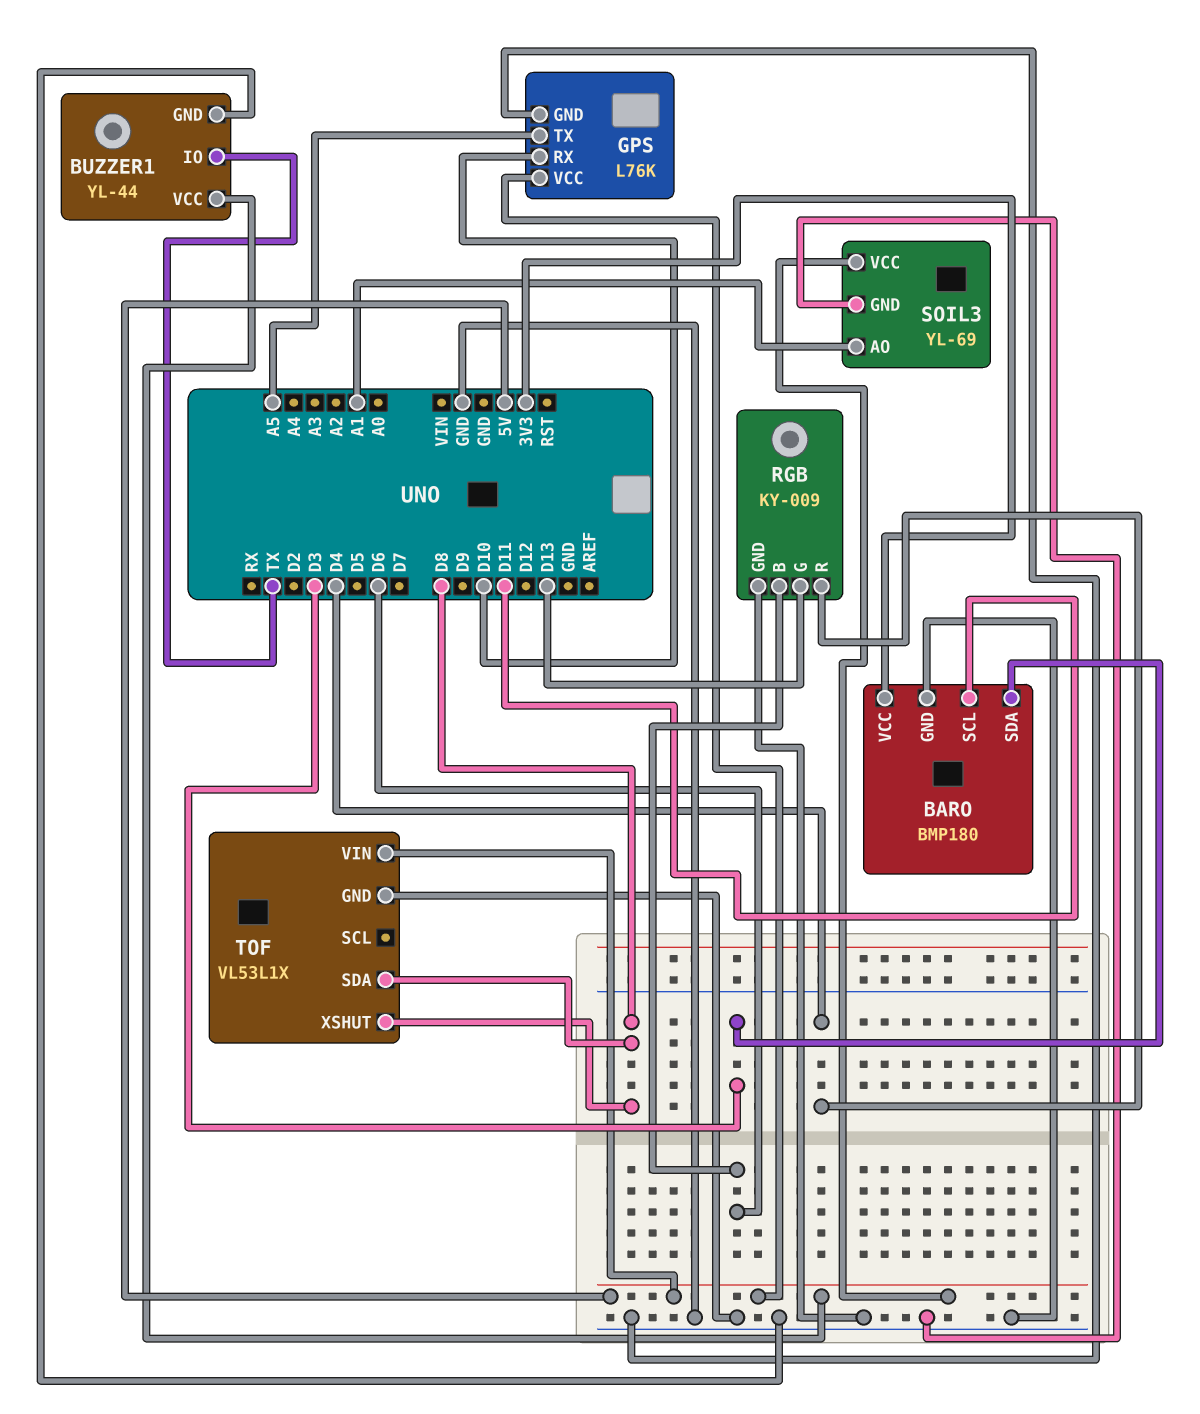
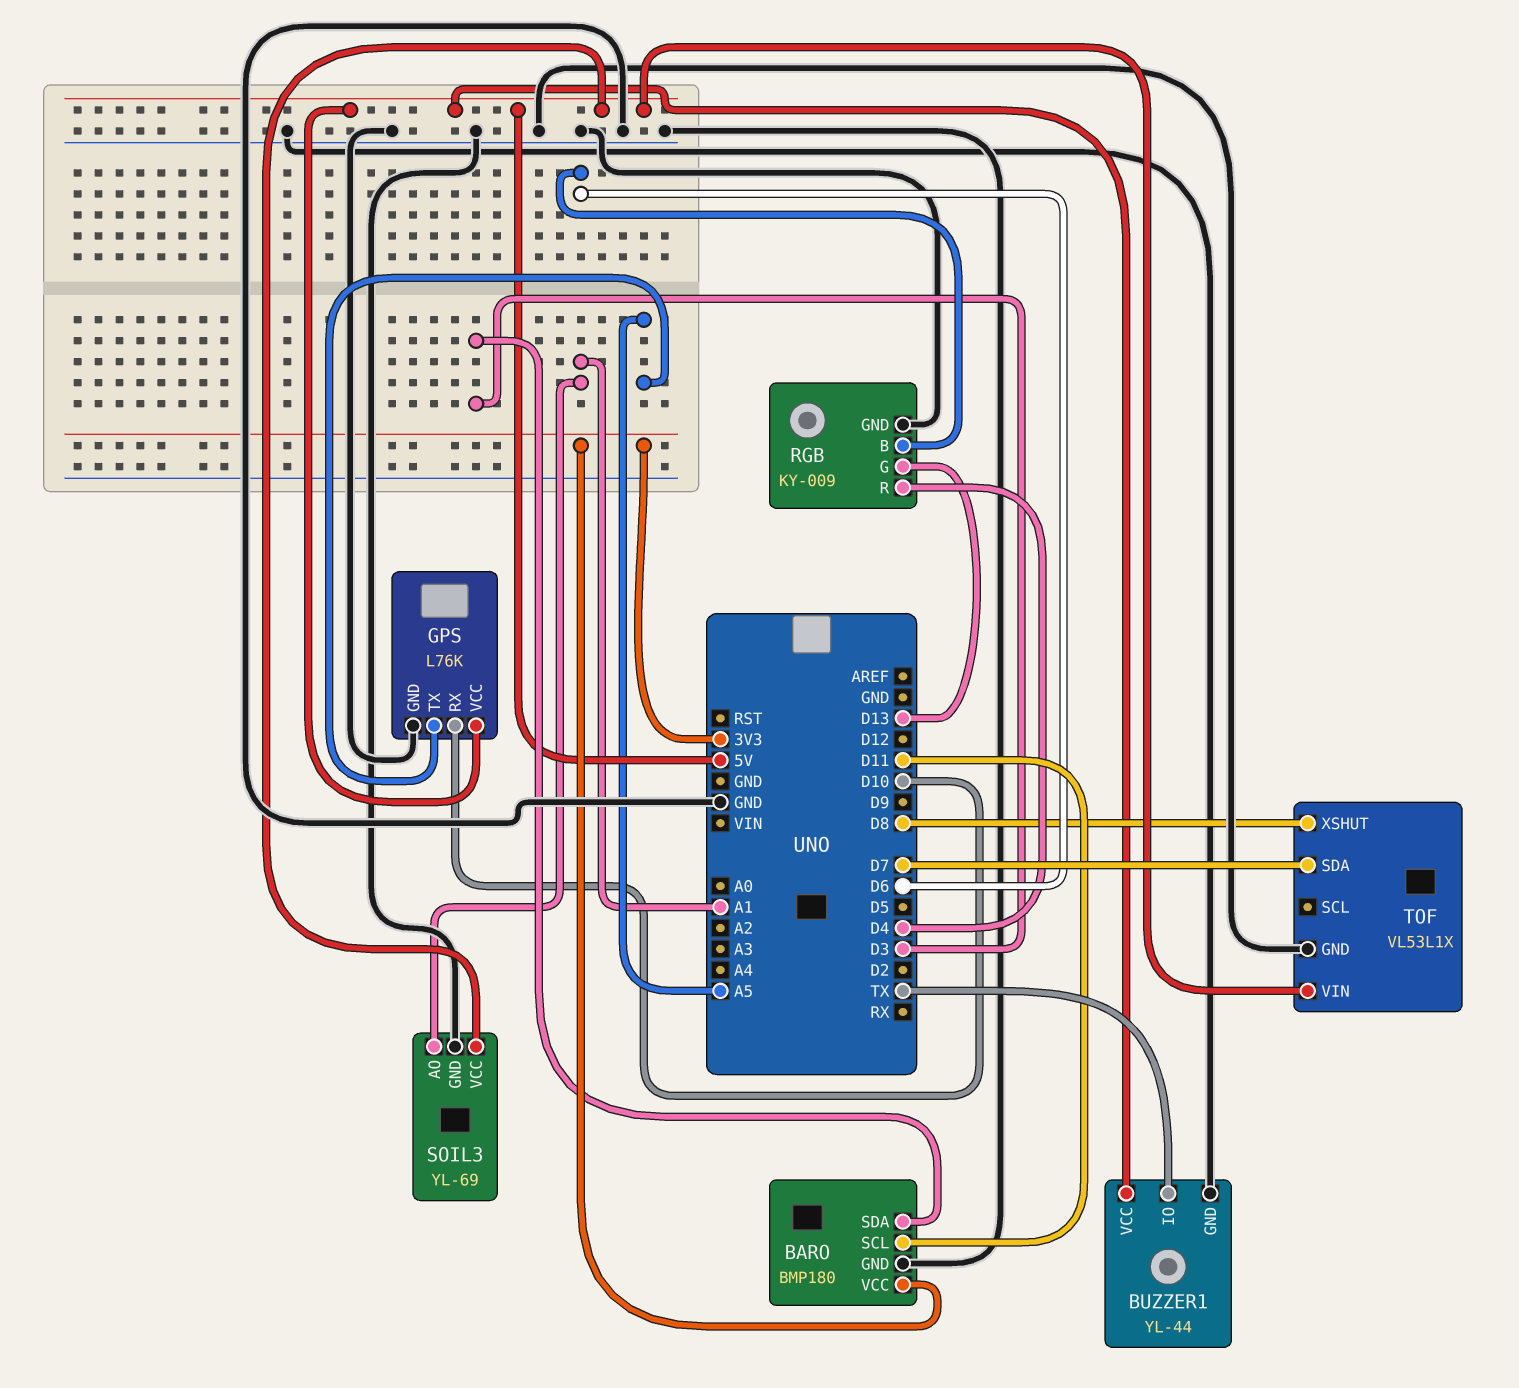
TOF pin SDA: D8 -> D7

